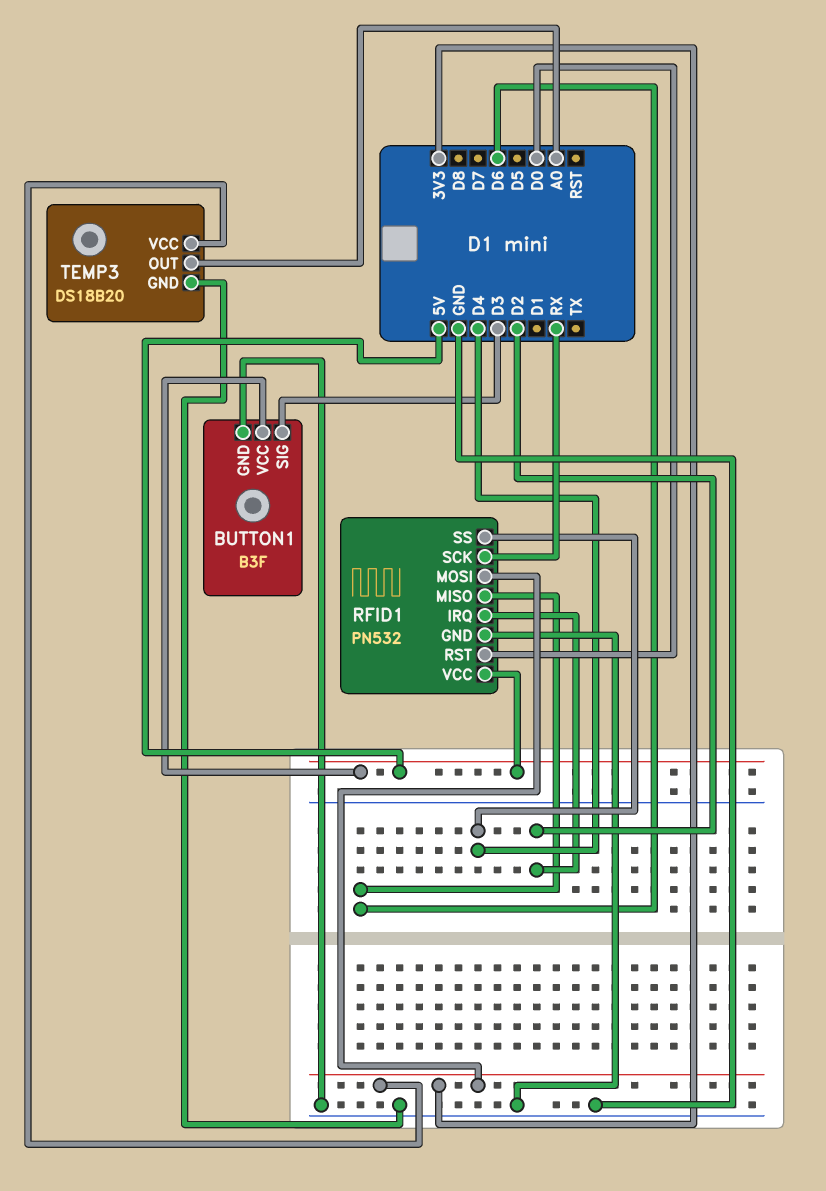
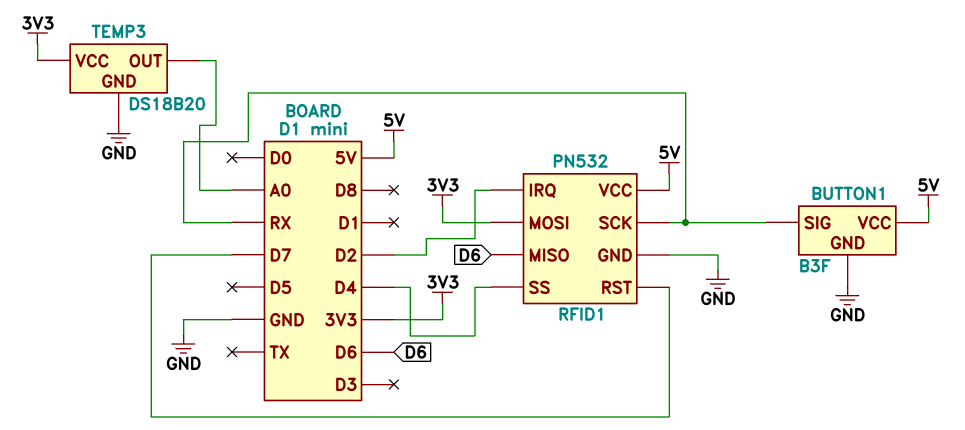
BUTTON1 pin SIG: D3 -> RX
RFID1 pin RST: D0 -> D7

